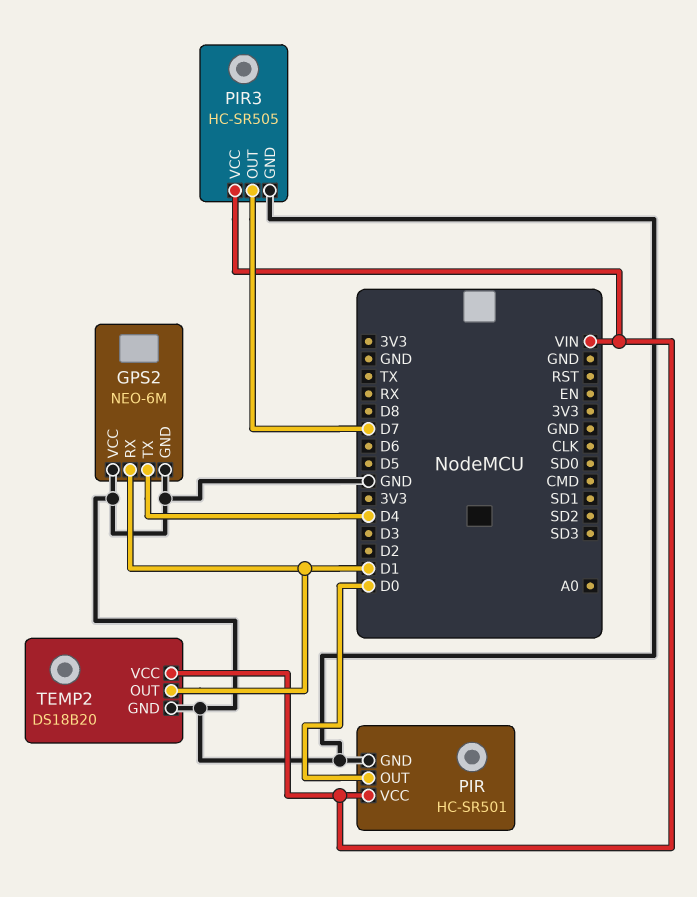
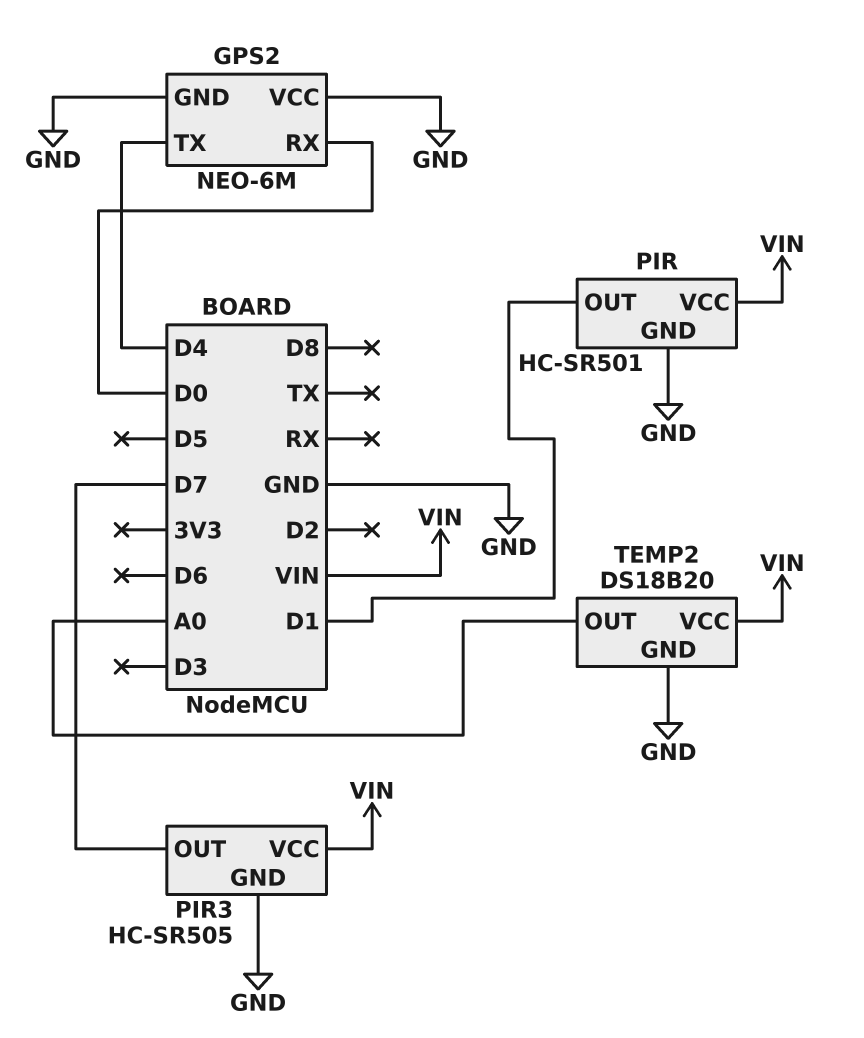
GPS2 pin RX: D1 -> D0
PIR pin OUT: D0 -> D1
TEMP2 pin OUT: D1 -> A0

